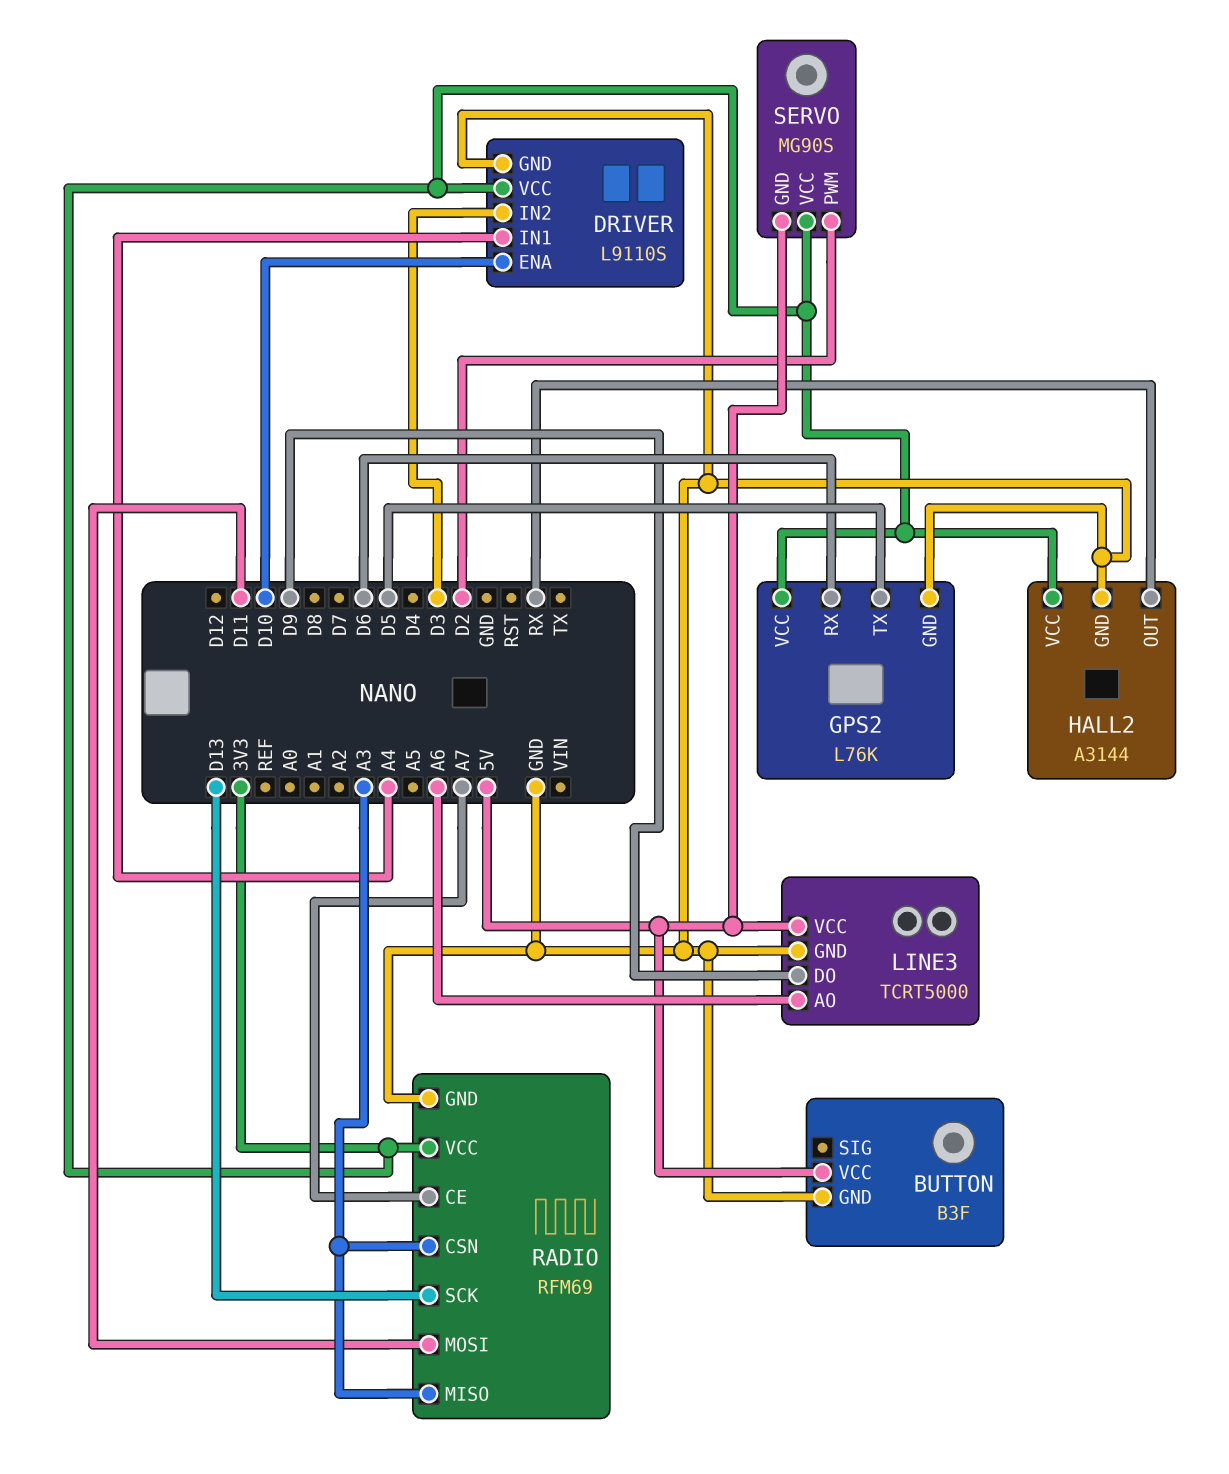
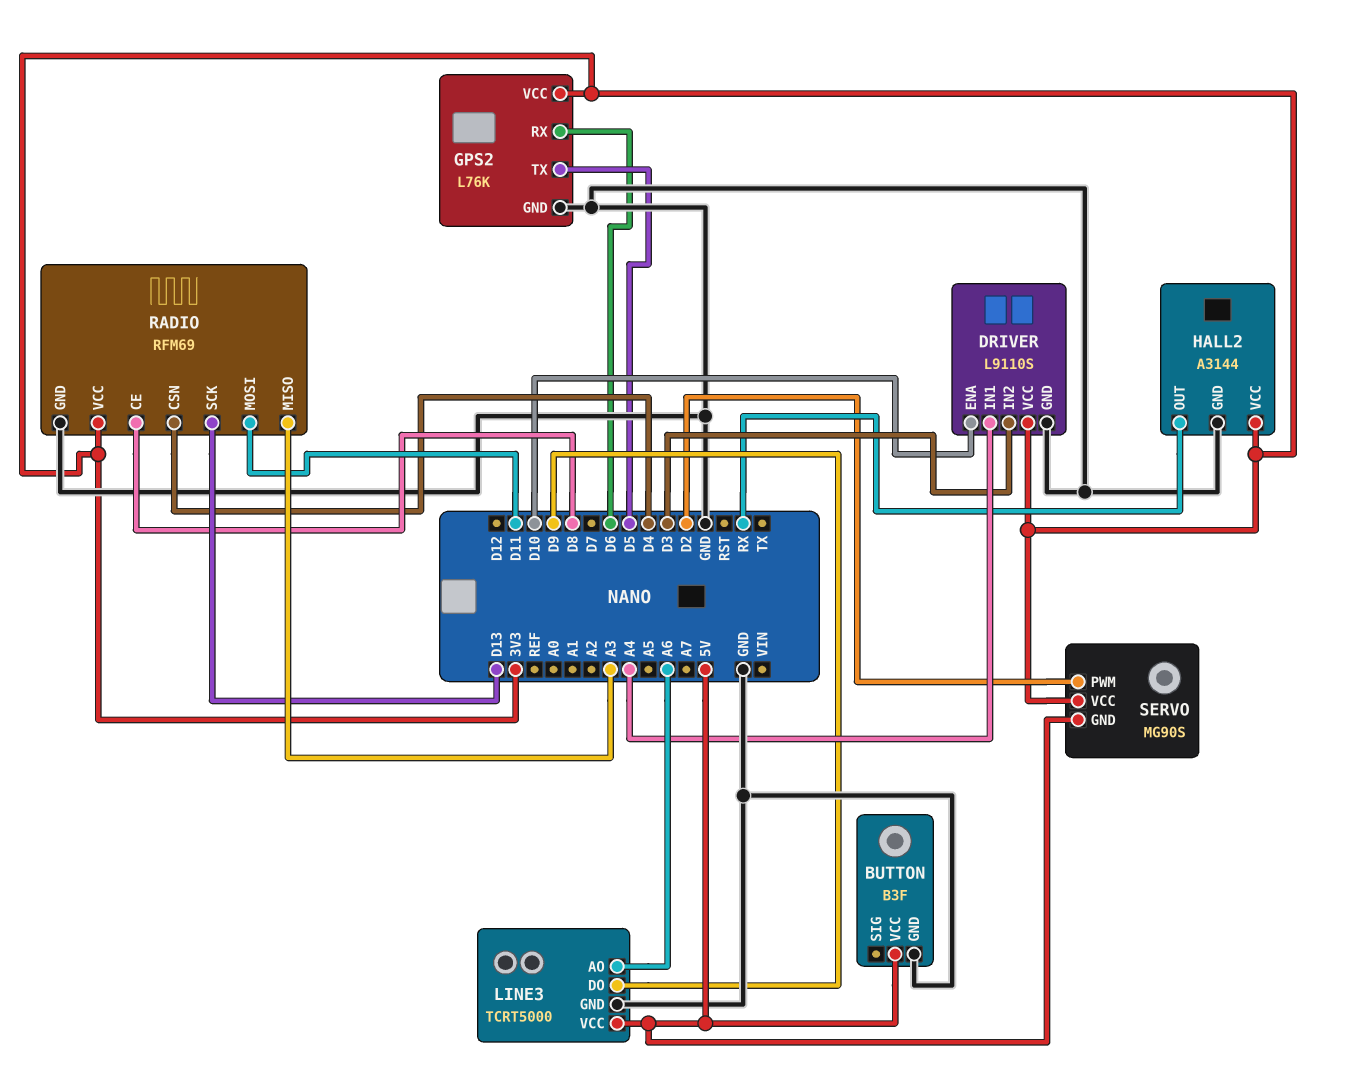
RADIO pin CE: A7 -> D8
RADIO pin CSN: A3 -> D4

